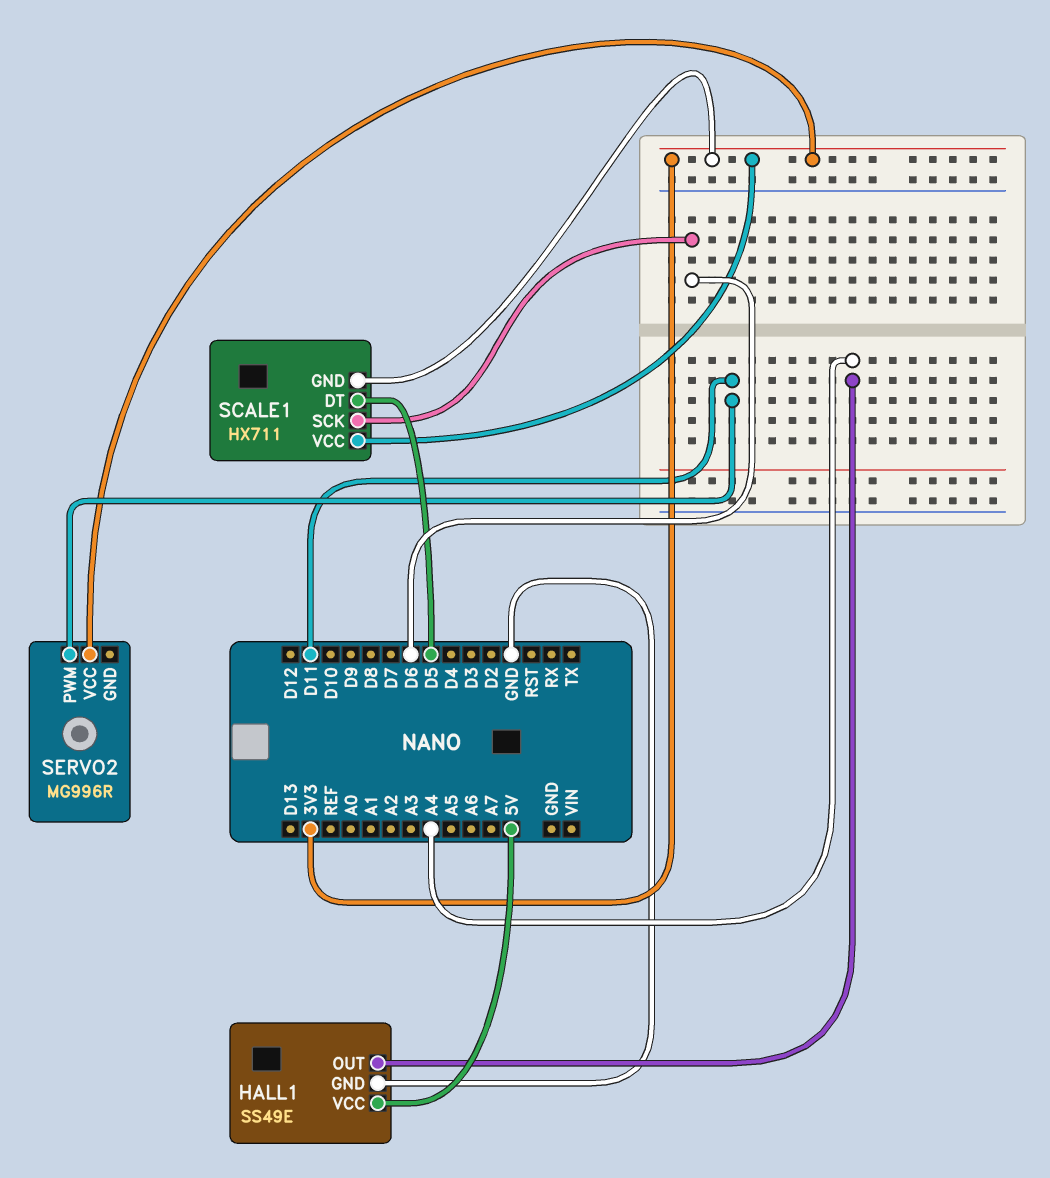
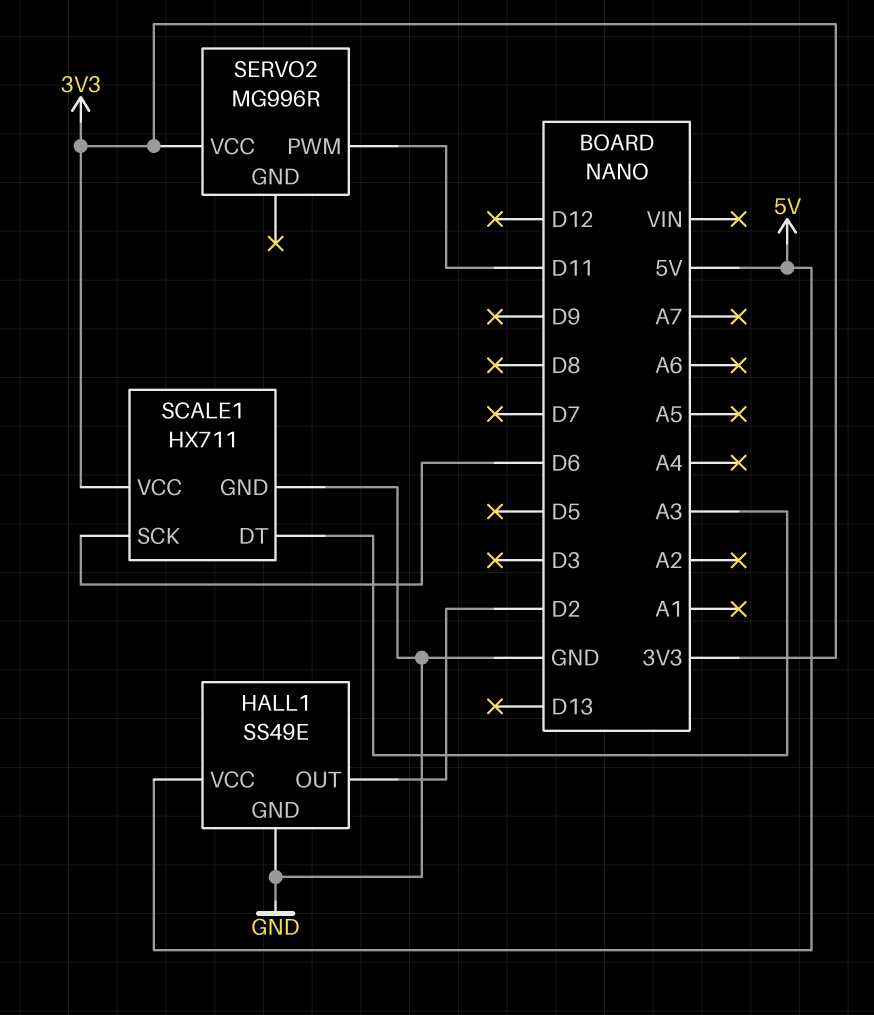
HALL1 pin OUT: A4 -> D2
SCALE1 pin DT: D5 -> A3
SCALE1 pin GND: 3V3 -> GND

